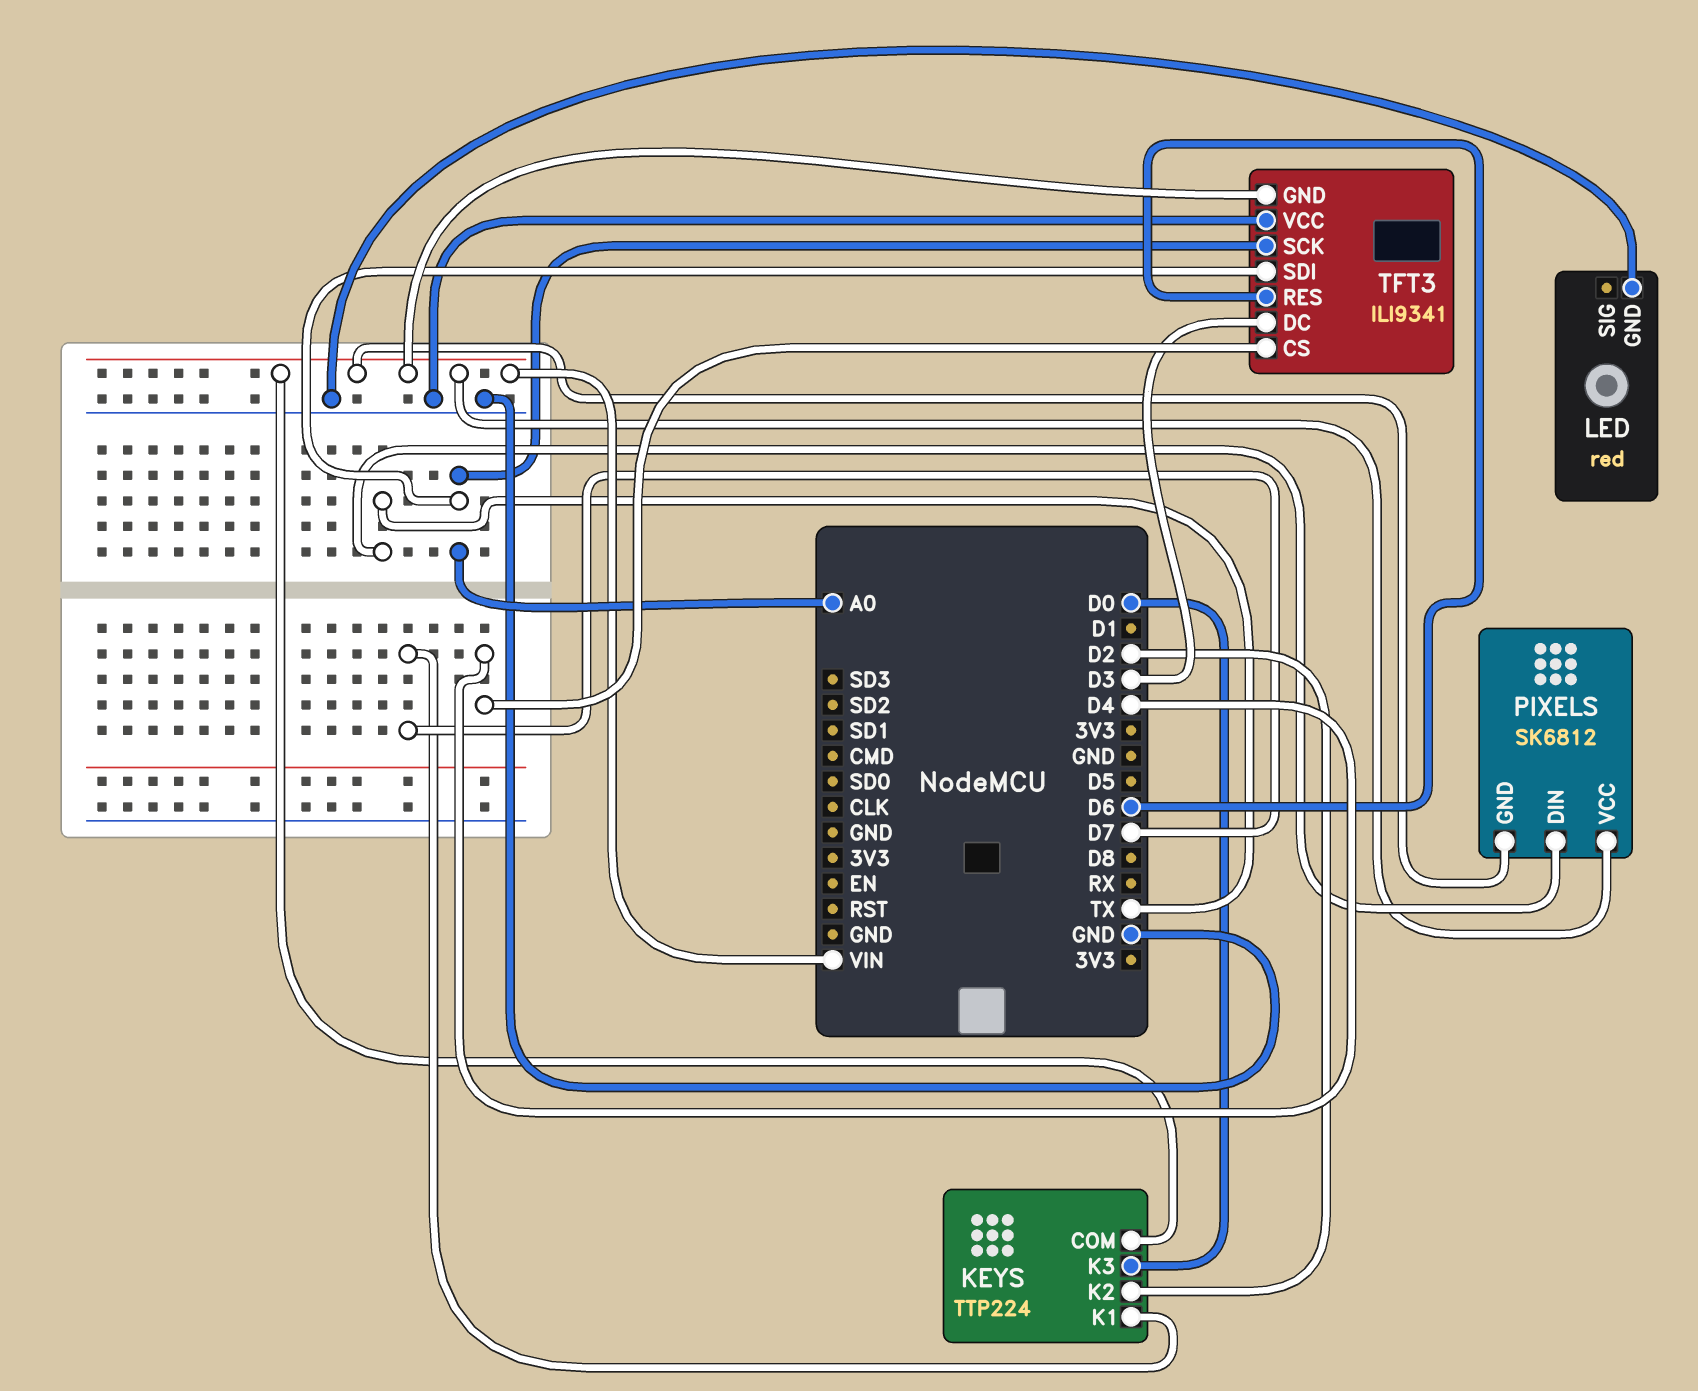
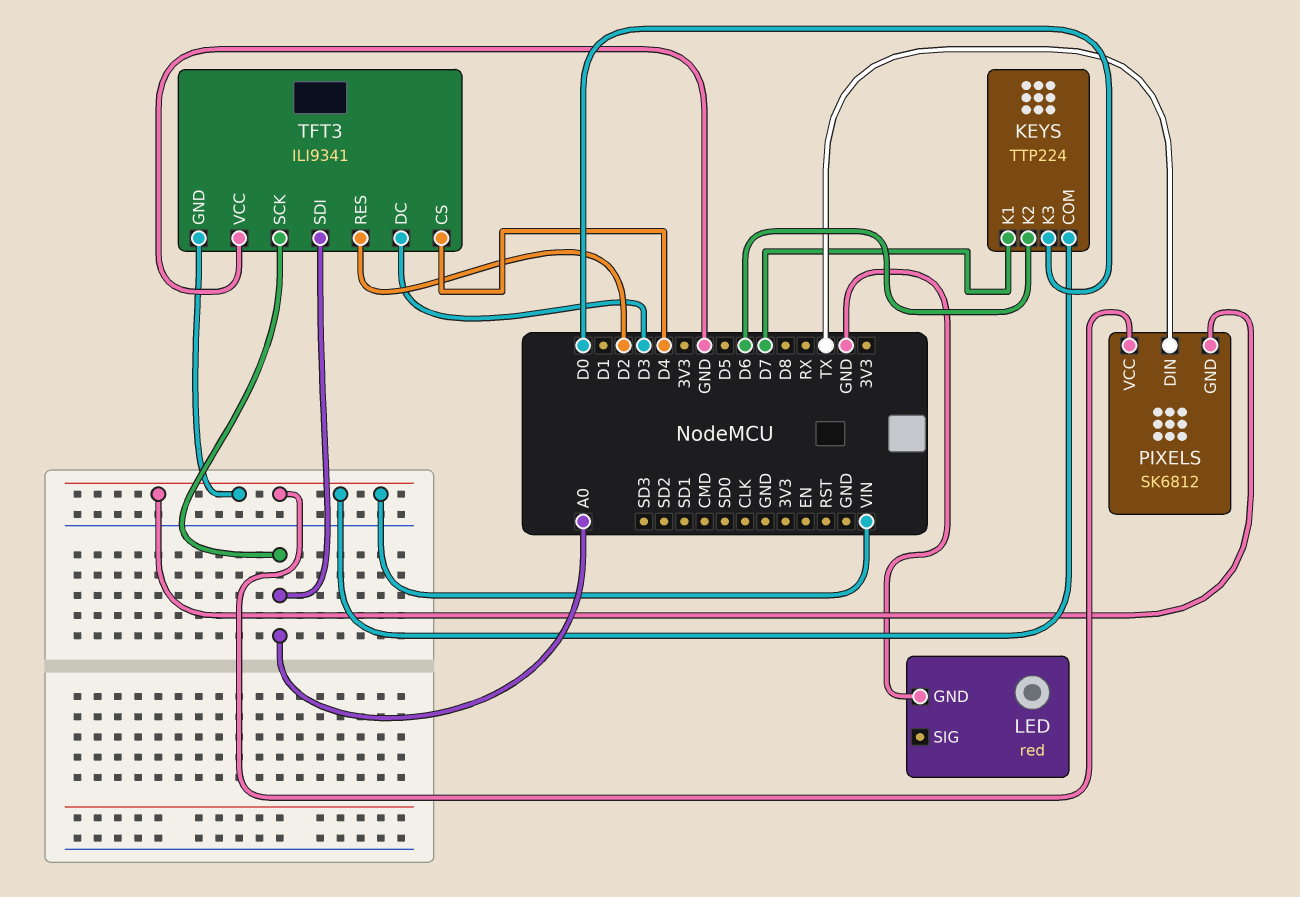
KEYS pin K2: D2 -> D6
TFT3 pin RES: D6 -> D2

